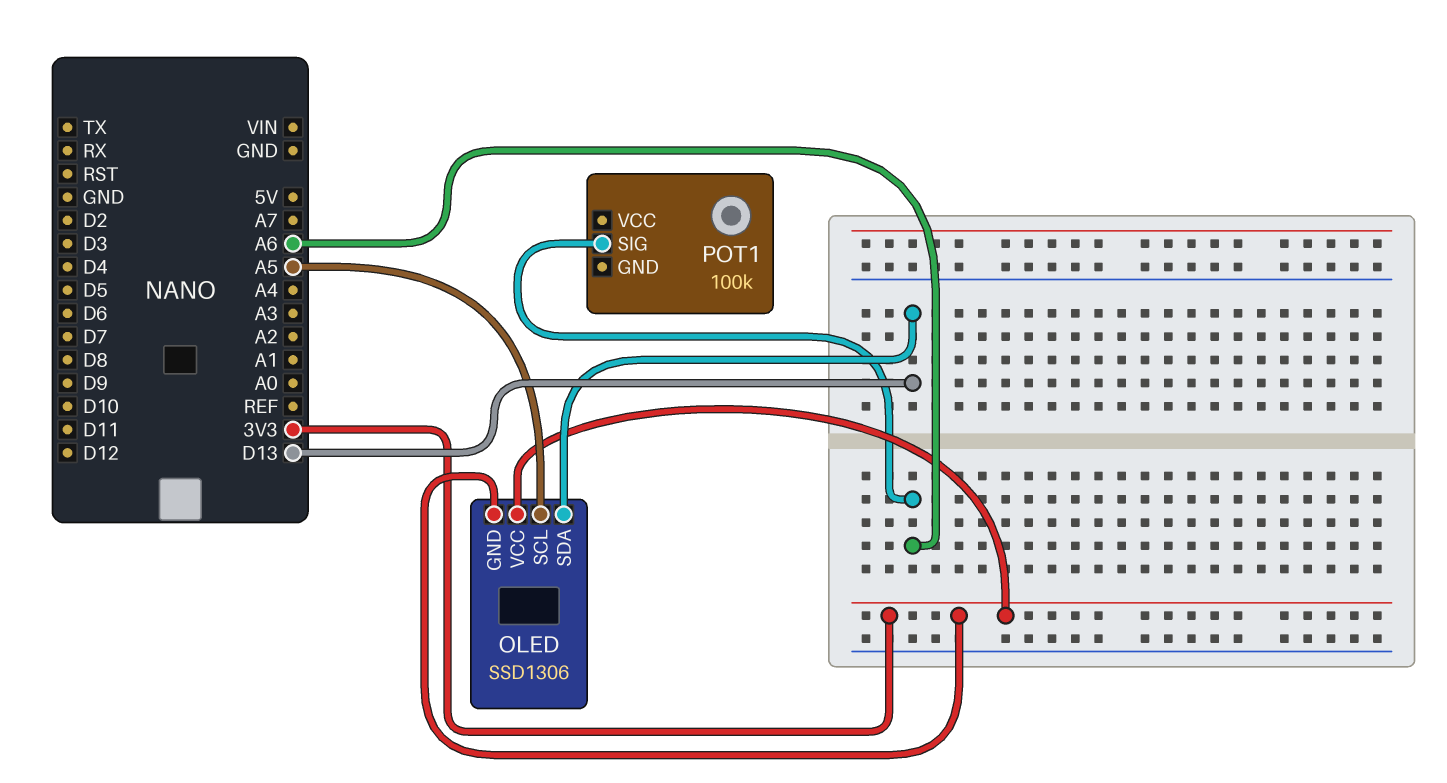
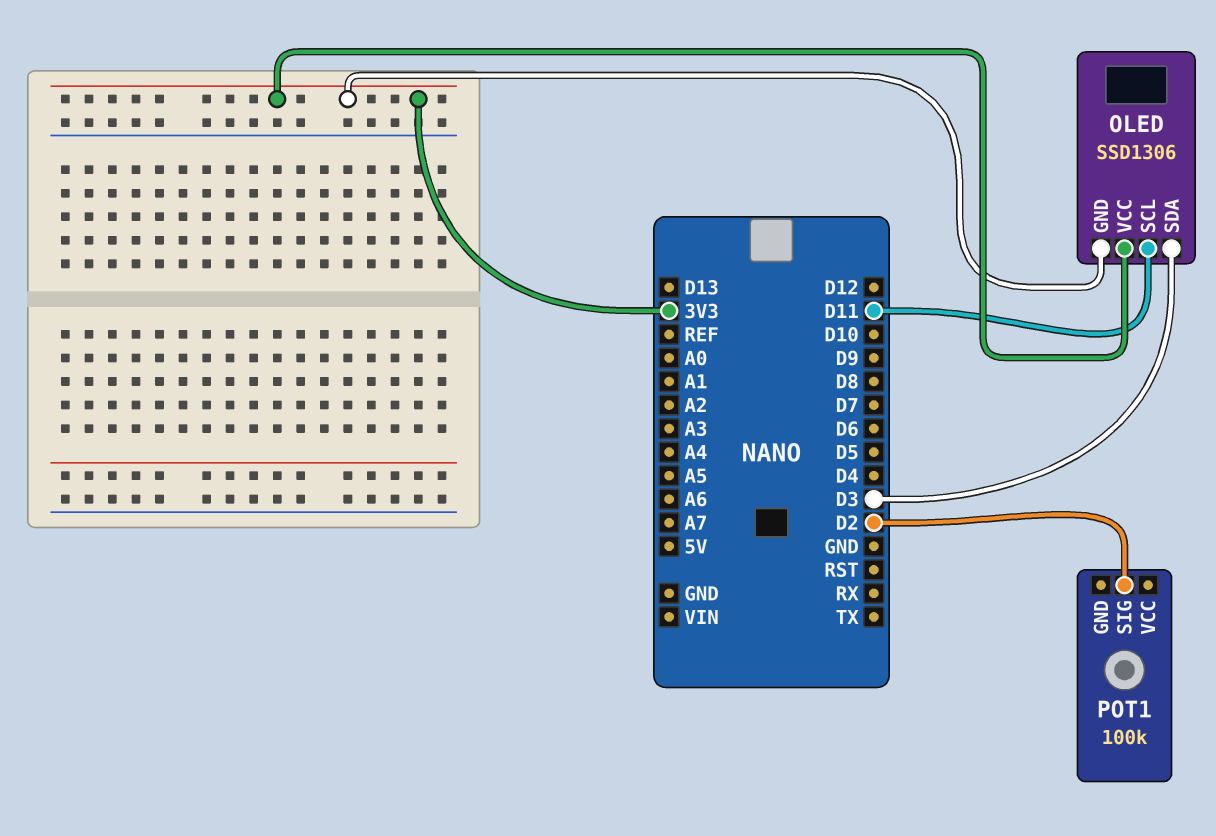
OLED pin SCL: A5 -> D11
OLED pin SDA: D13 -> D3
POT1 pin SIG: A6 -> D2

